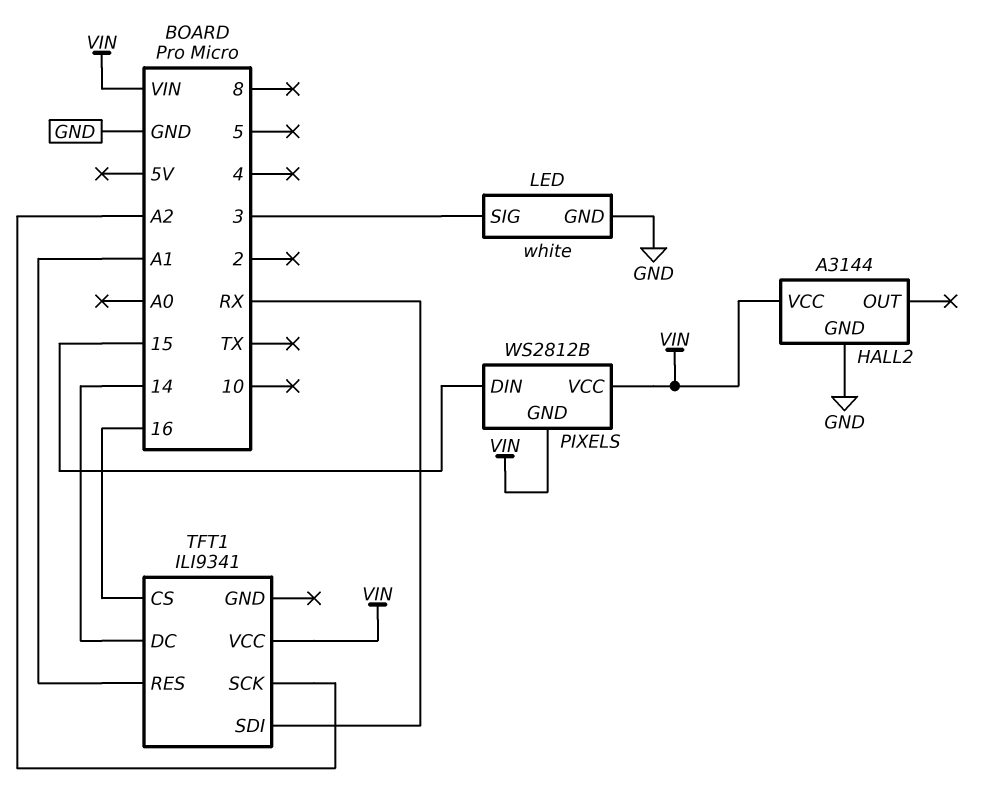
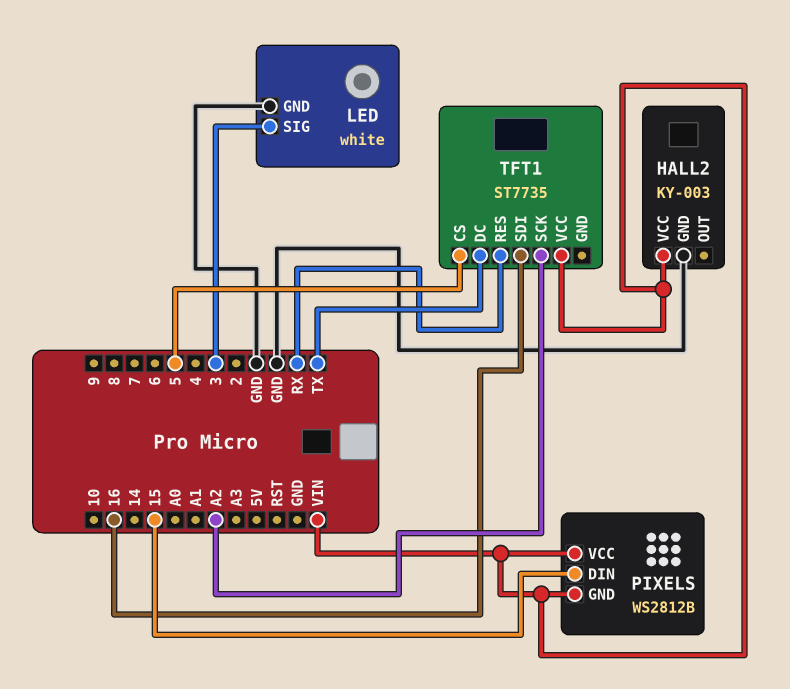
HALL2: A3144 -> KY-003
TFT1: ILI9341 -> ST7735
TFT1 pin CS: 16 -> 5
TFT1 pin DC: 14 -> TX
TFT1 pin RES: A1 -> RX
TFT1 pin SDI: RX -> 16

